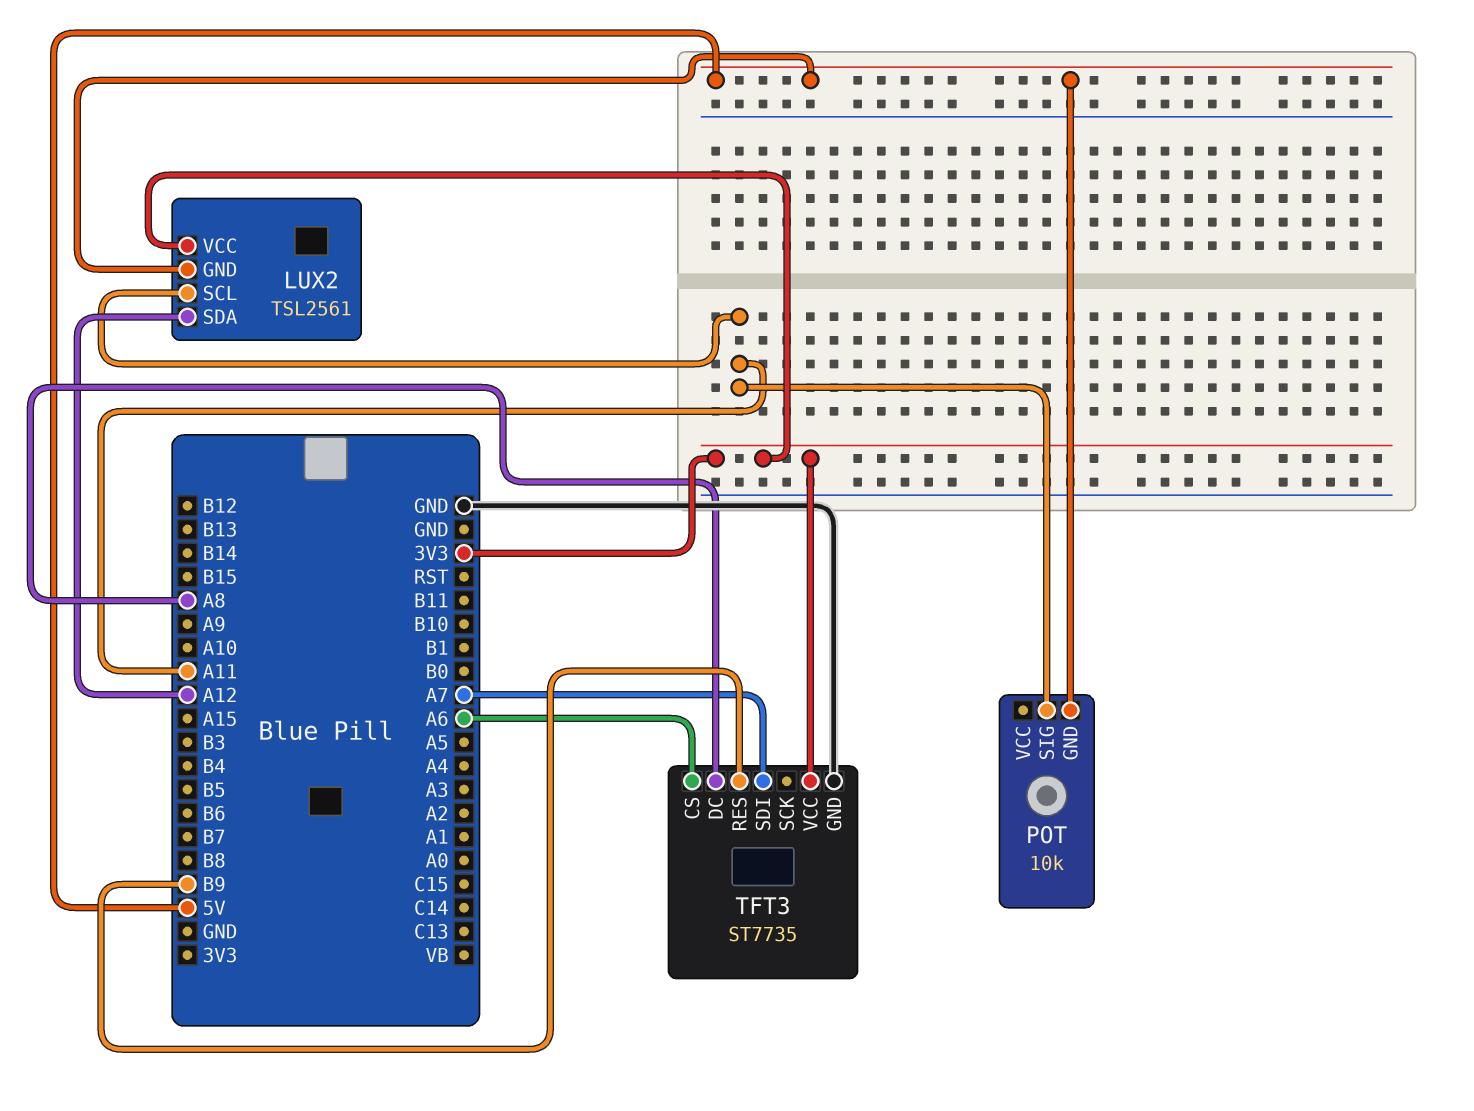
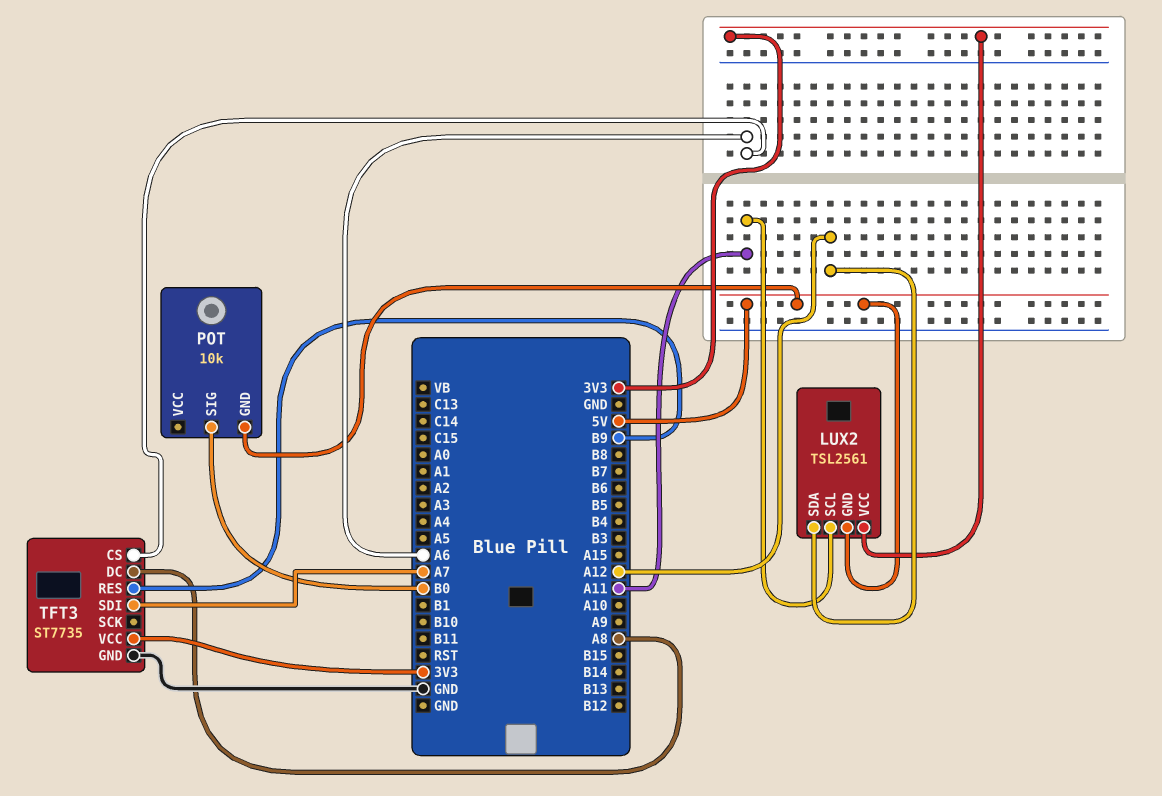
POT pin SIG: A11 -> B0

